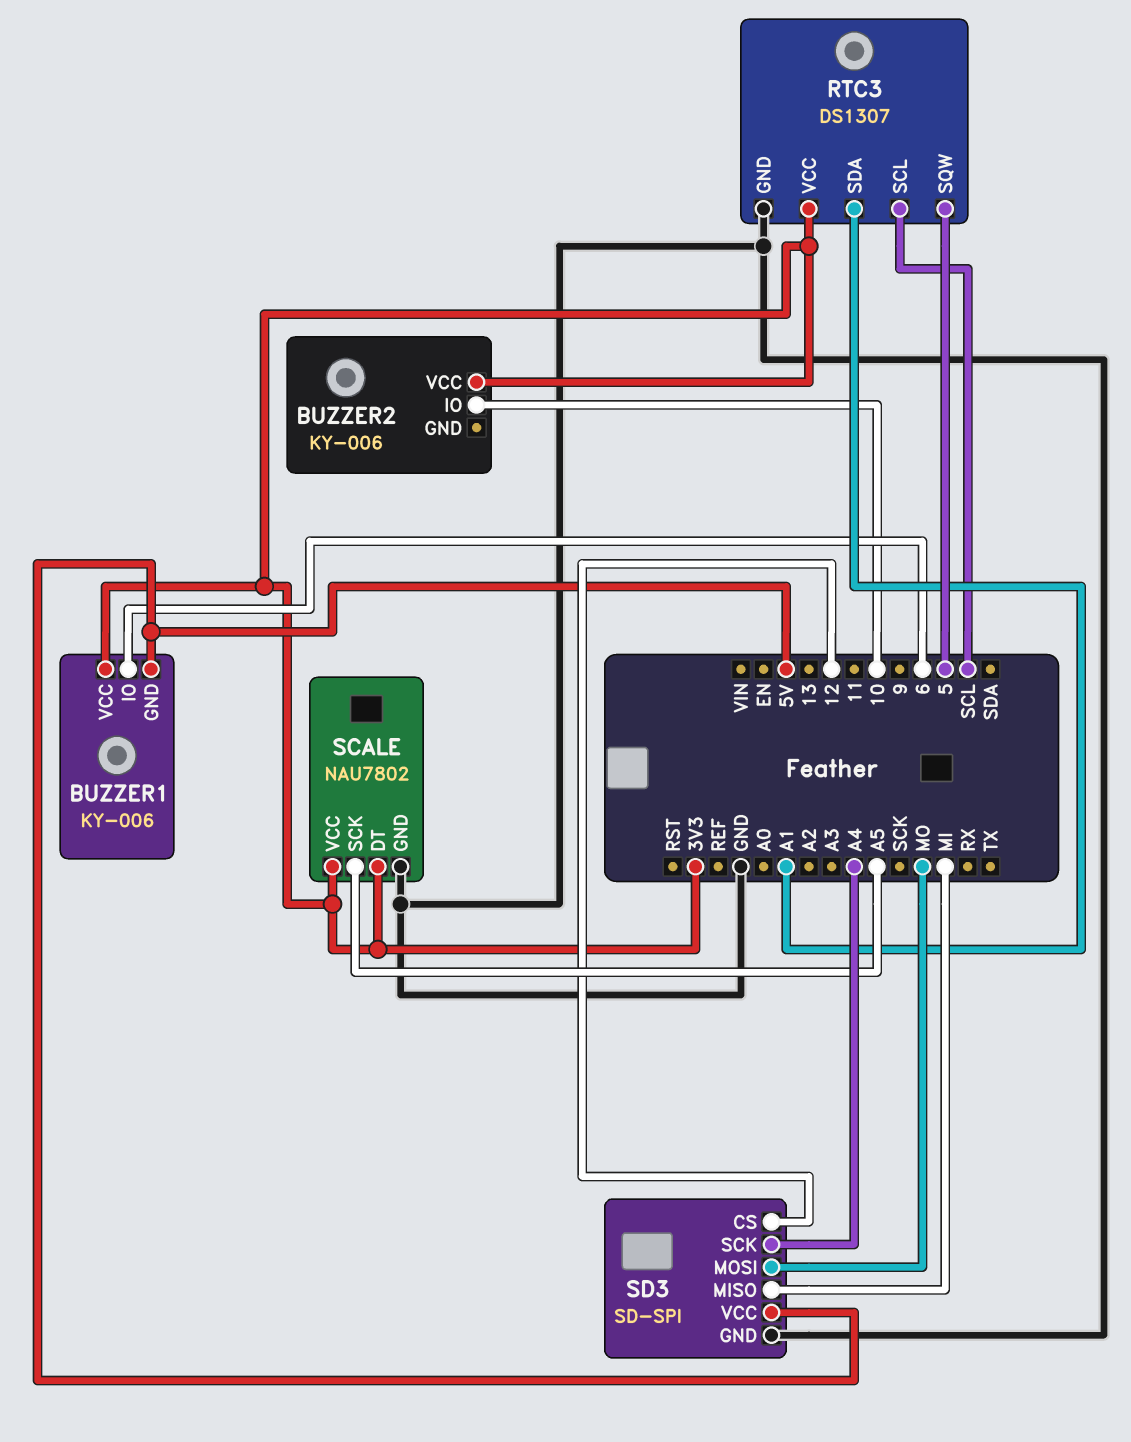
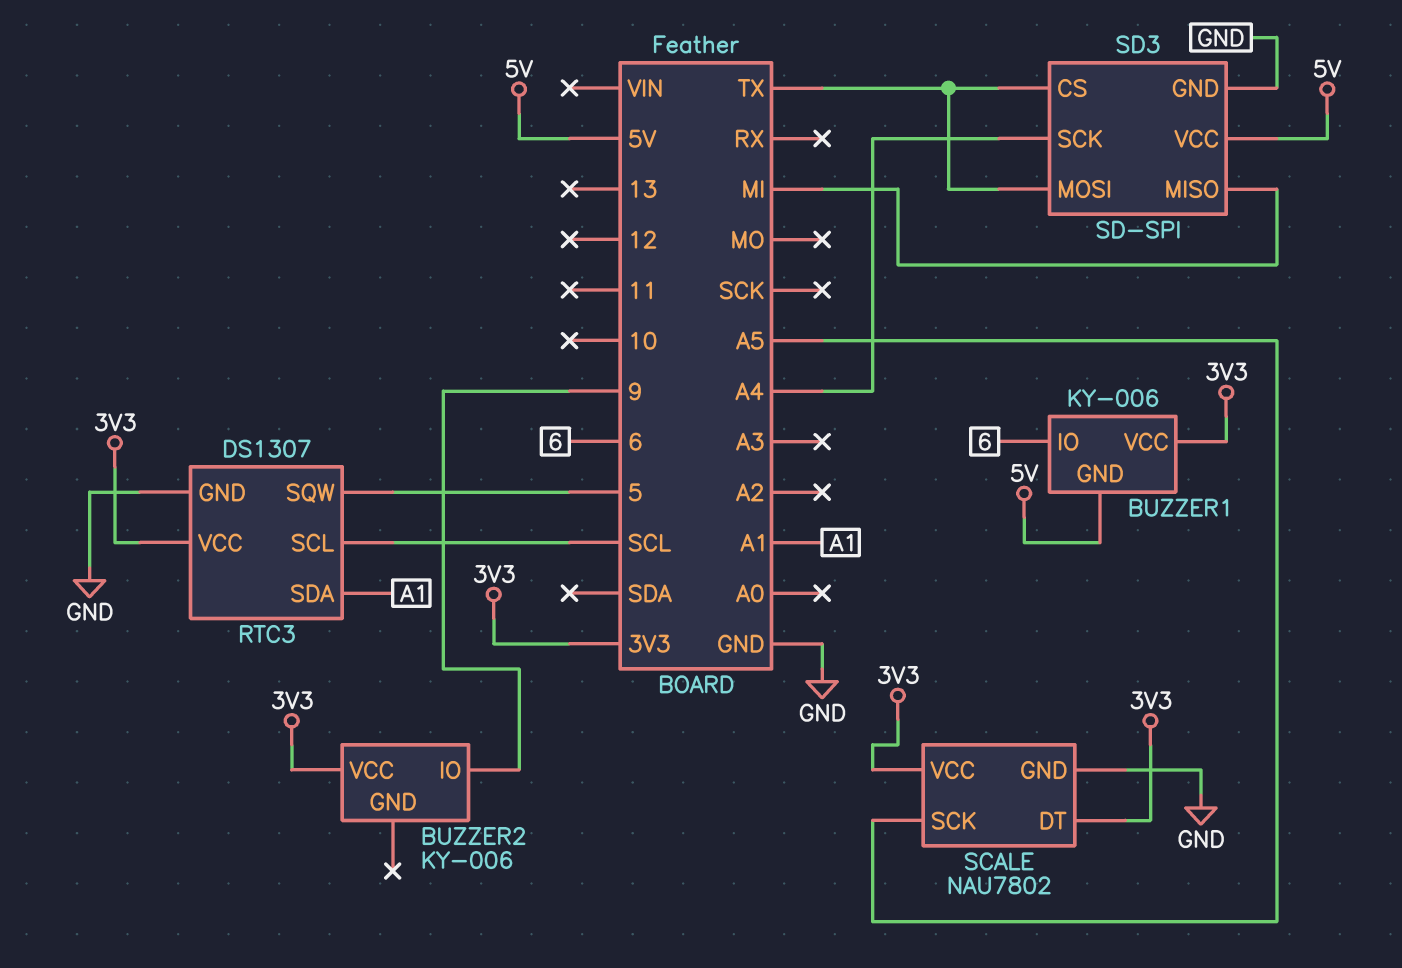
BUZZER2 pin IO: 10 -> 9
SD3 pin CS: 12 -> TX
SD3 pin MOSI: MO -> TX

